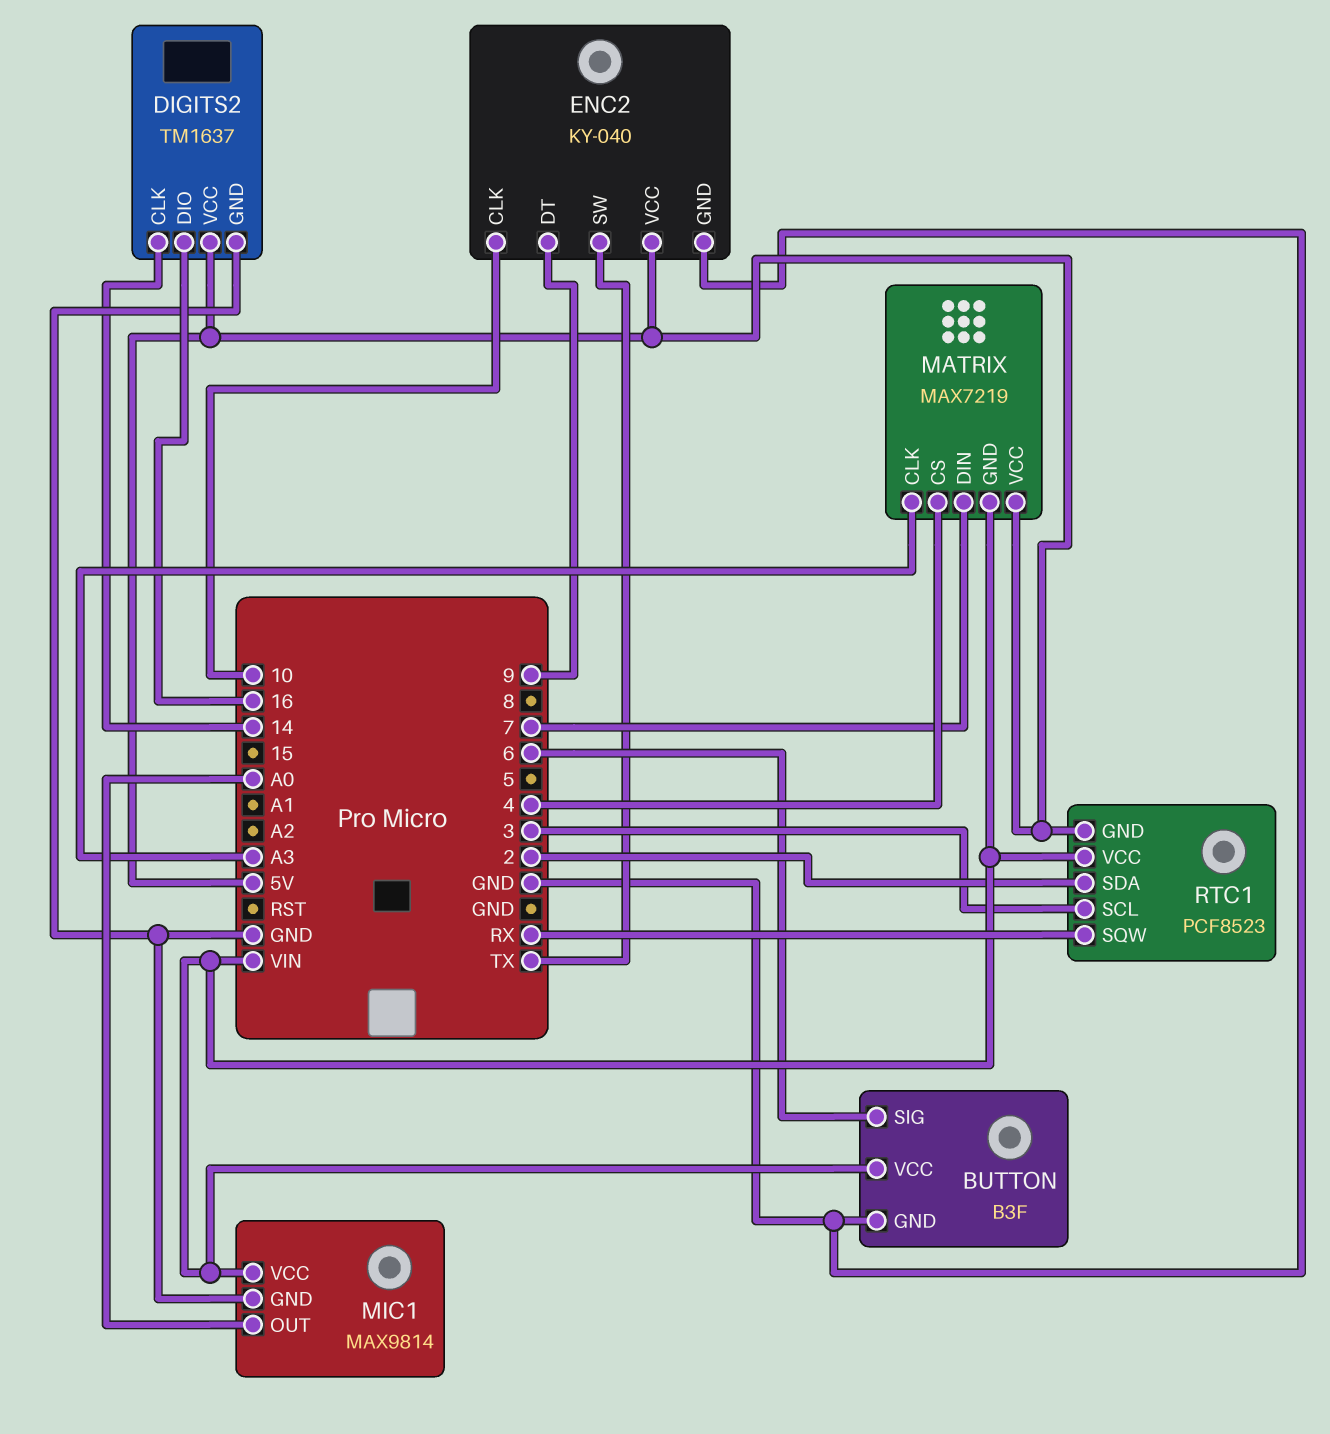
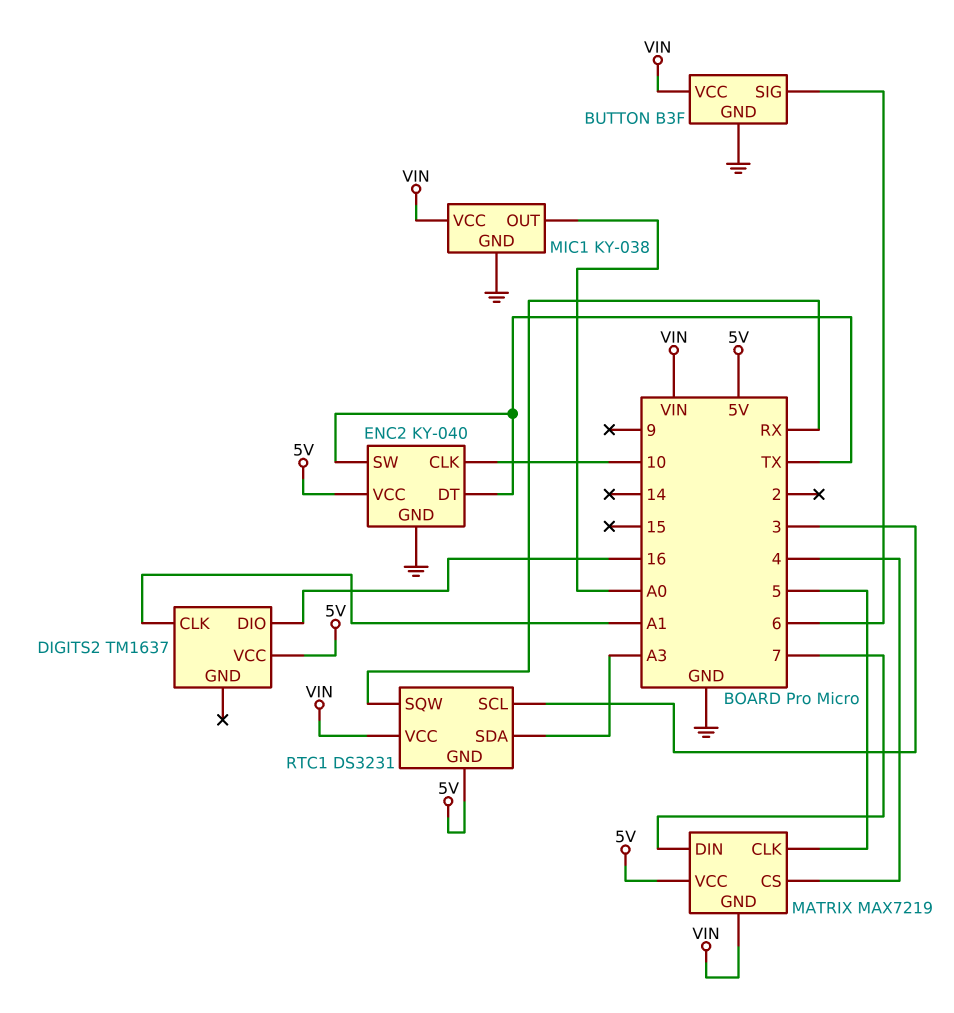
DIGITS2 pin CLK: 14 -> A1
DIGITS2 pin GND: GND -> none
ENC2 pin DT: 9 -> TX
MATRIX pin CLK: A3 -> 5
MIC1: MAX9814 -> KY-038
RTC1: PCF8523 -> DS3231
RTC1 pin SDA: 2 -> A3

